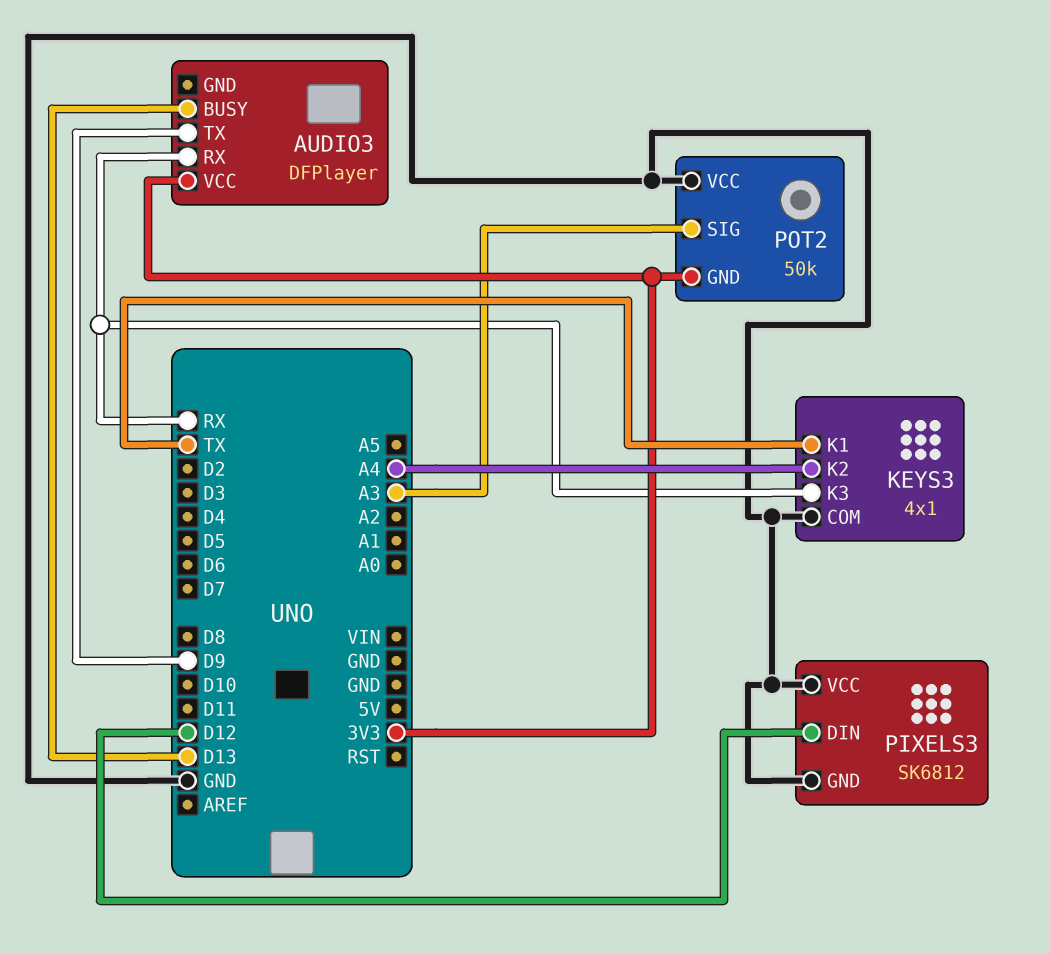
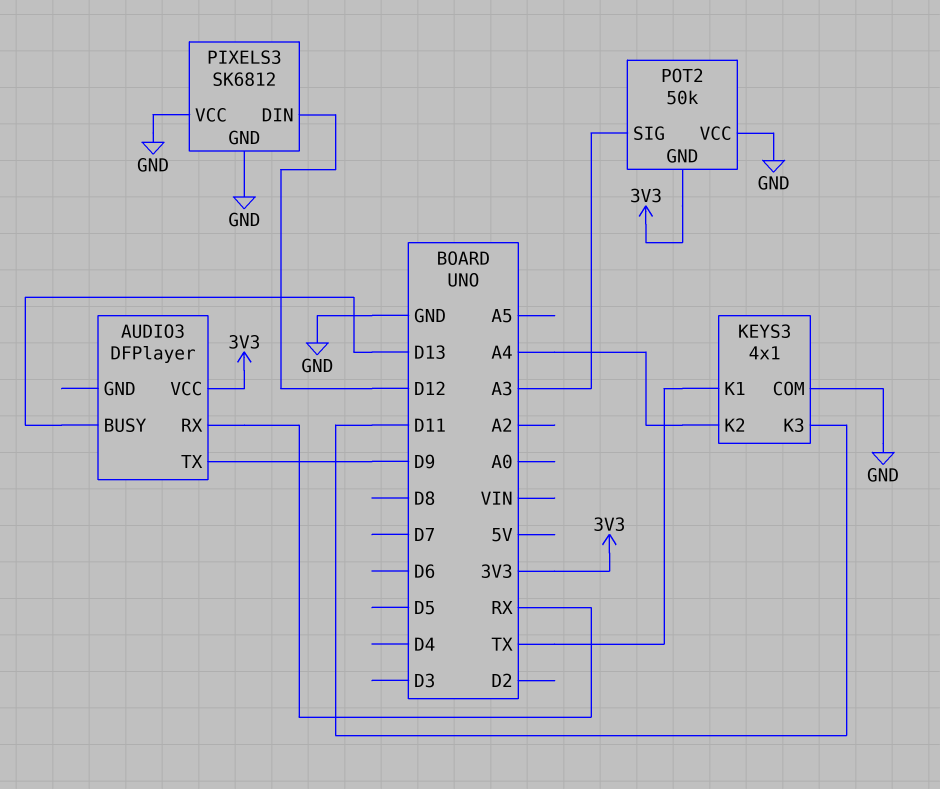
KEYS3 pin K3: RX -> D11

